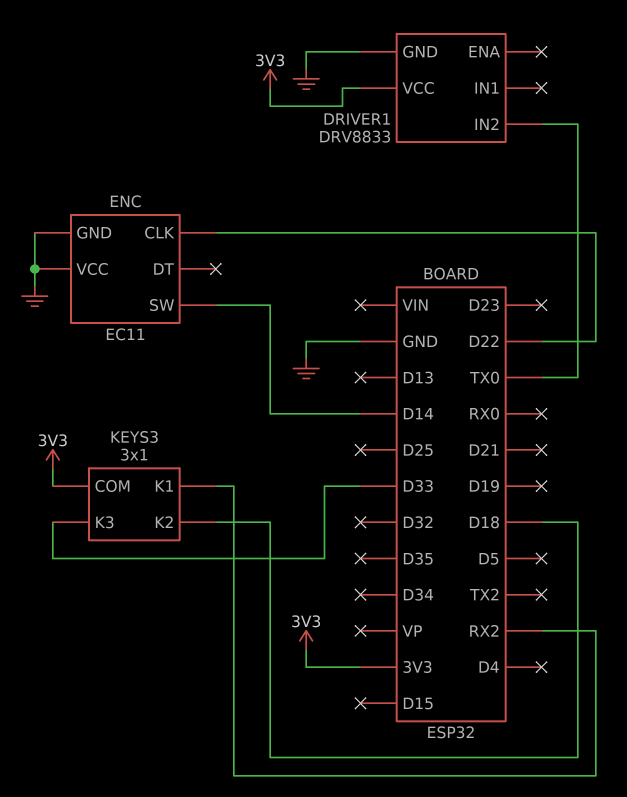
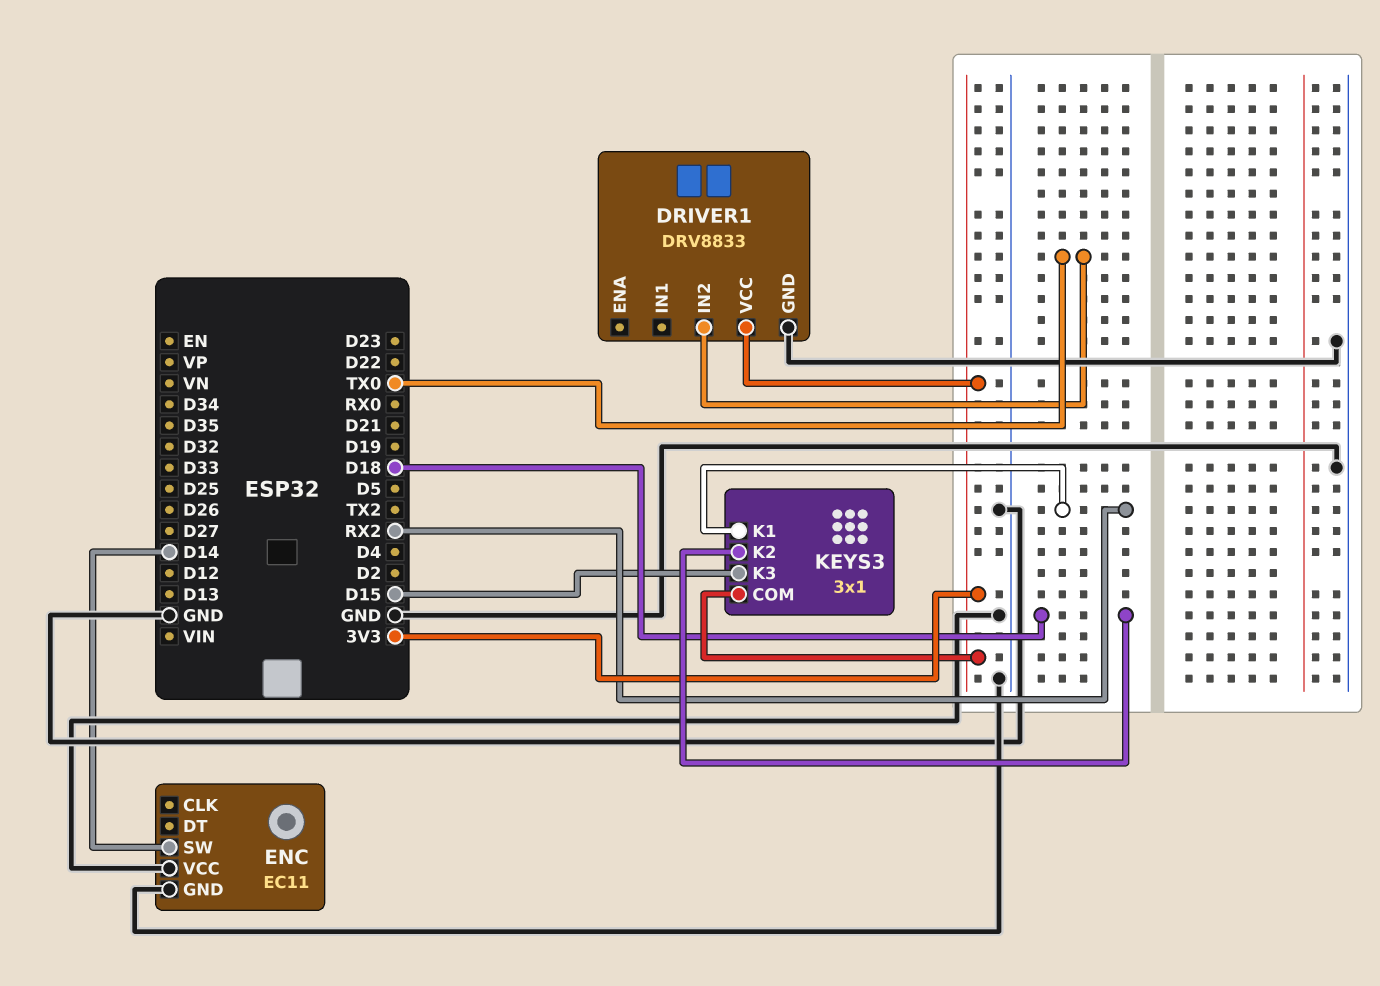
ENC pin CLK: D22 -> none
KEYS3 pin K3: D33 -> D15

